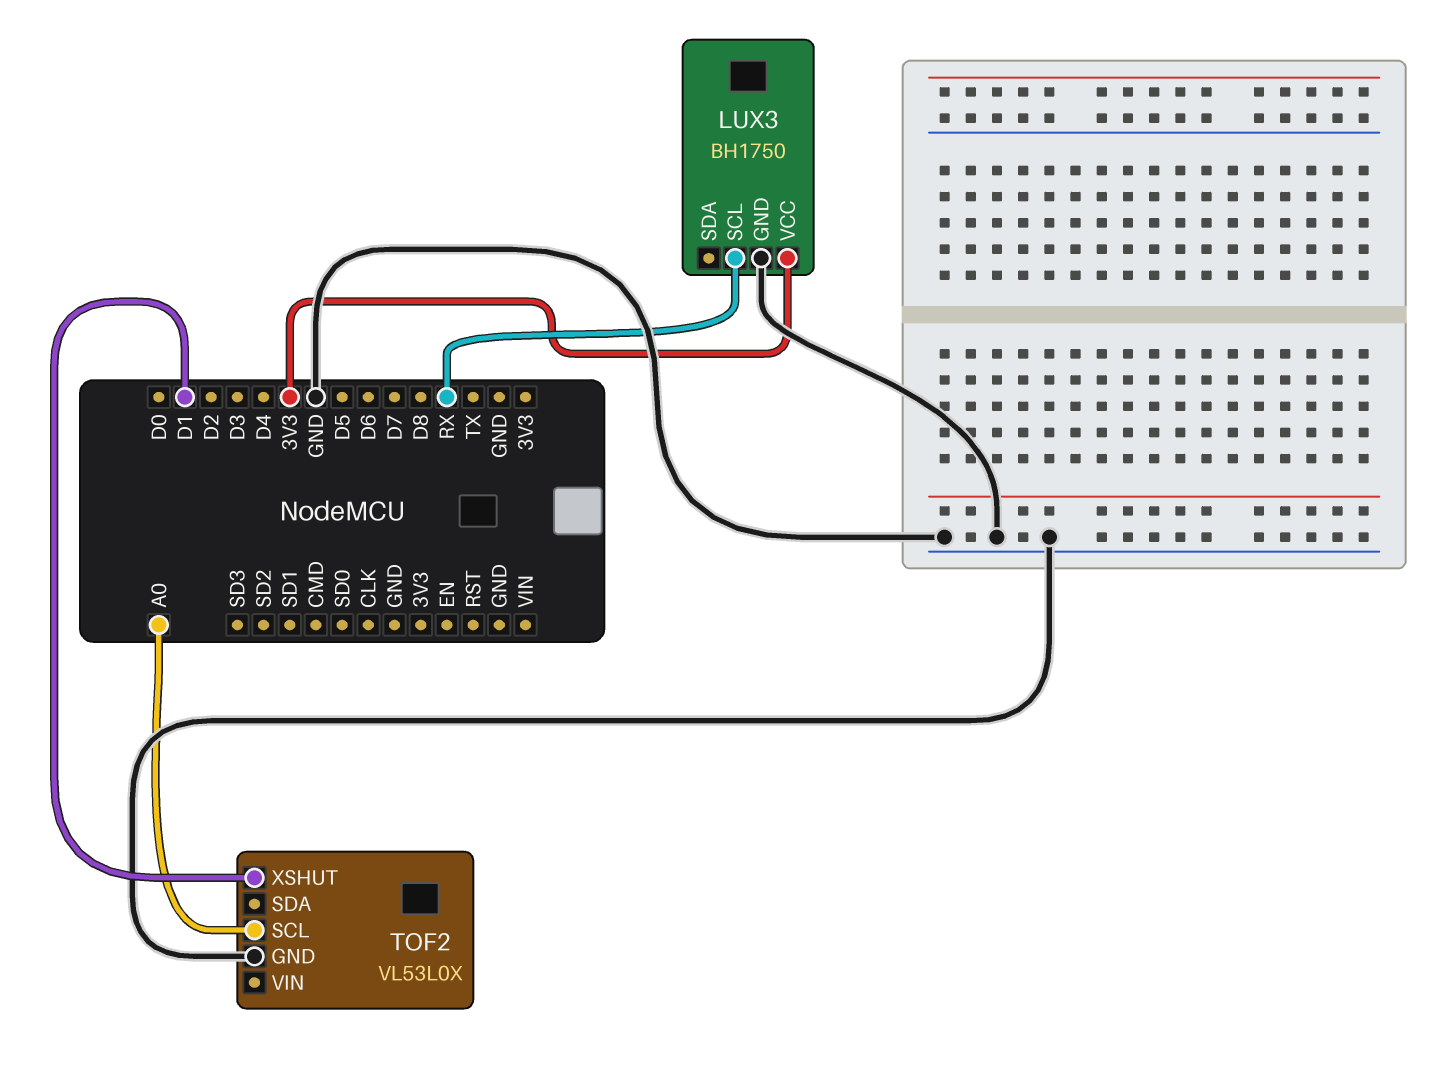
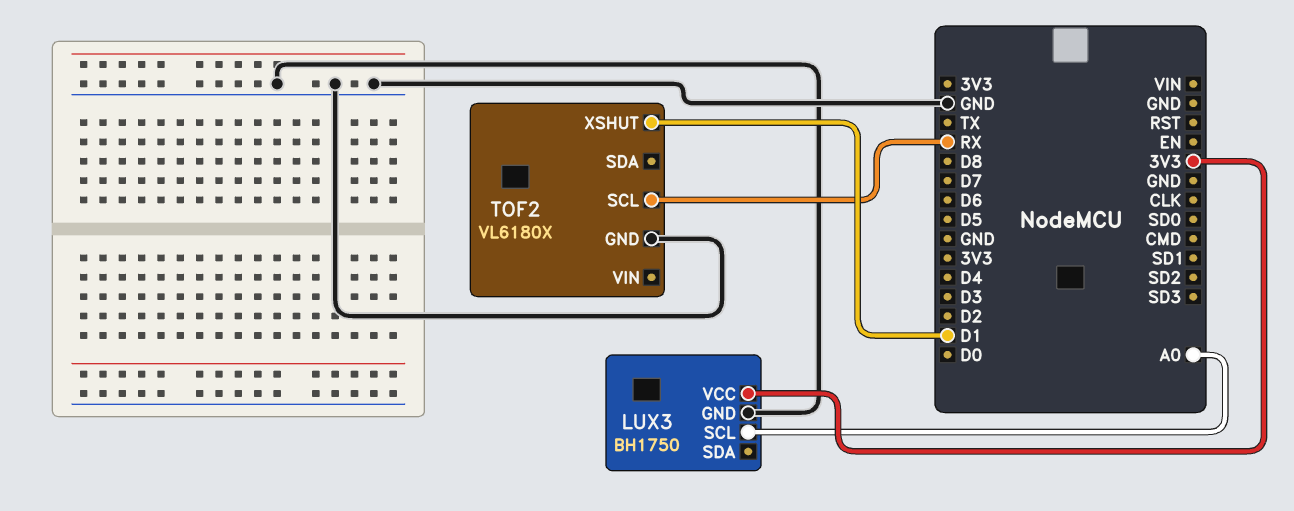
LUX3 pin SCL: RX -> A0
TOF2: VL53L0X -> VL6180X
TOF2 pin SCL: A0 -> RX

